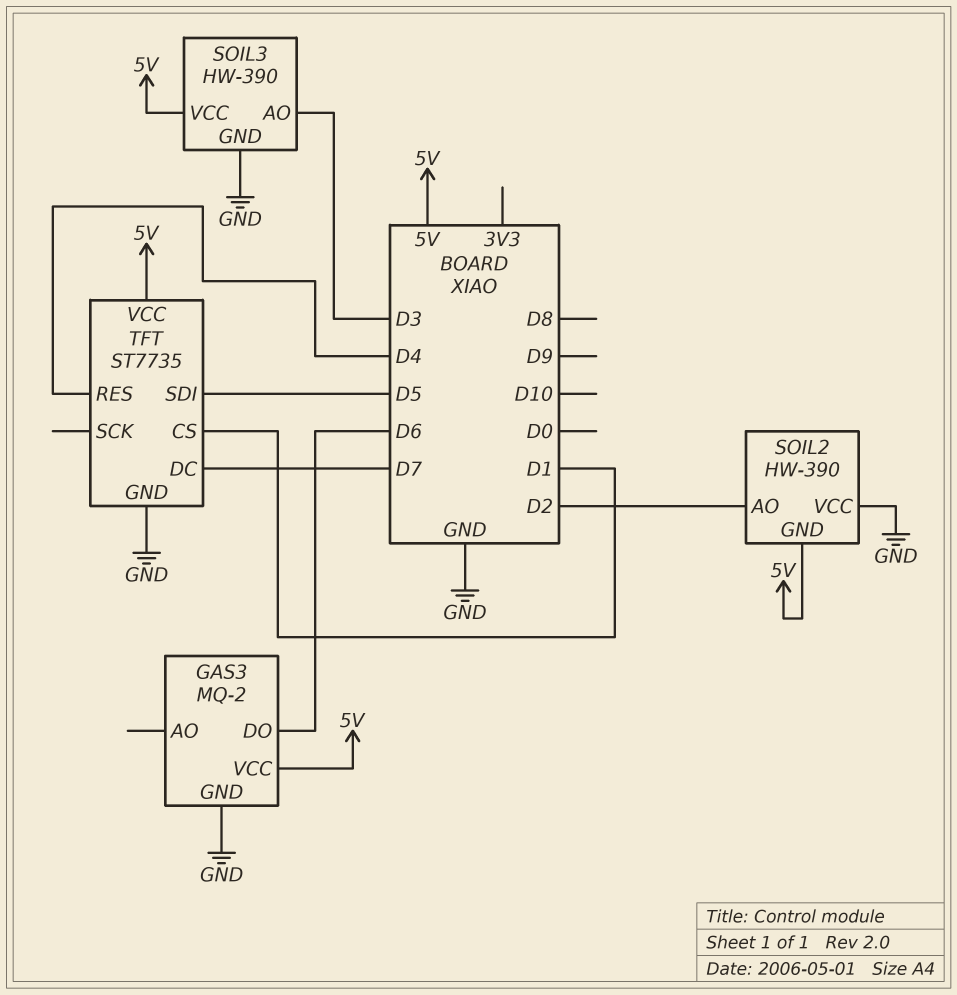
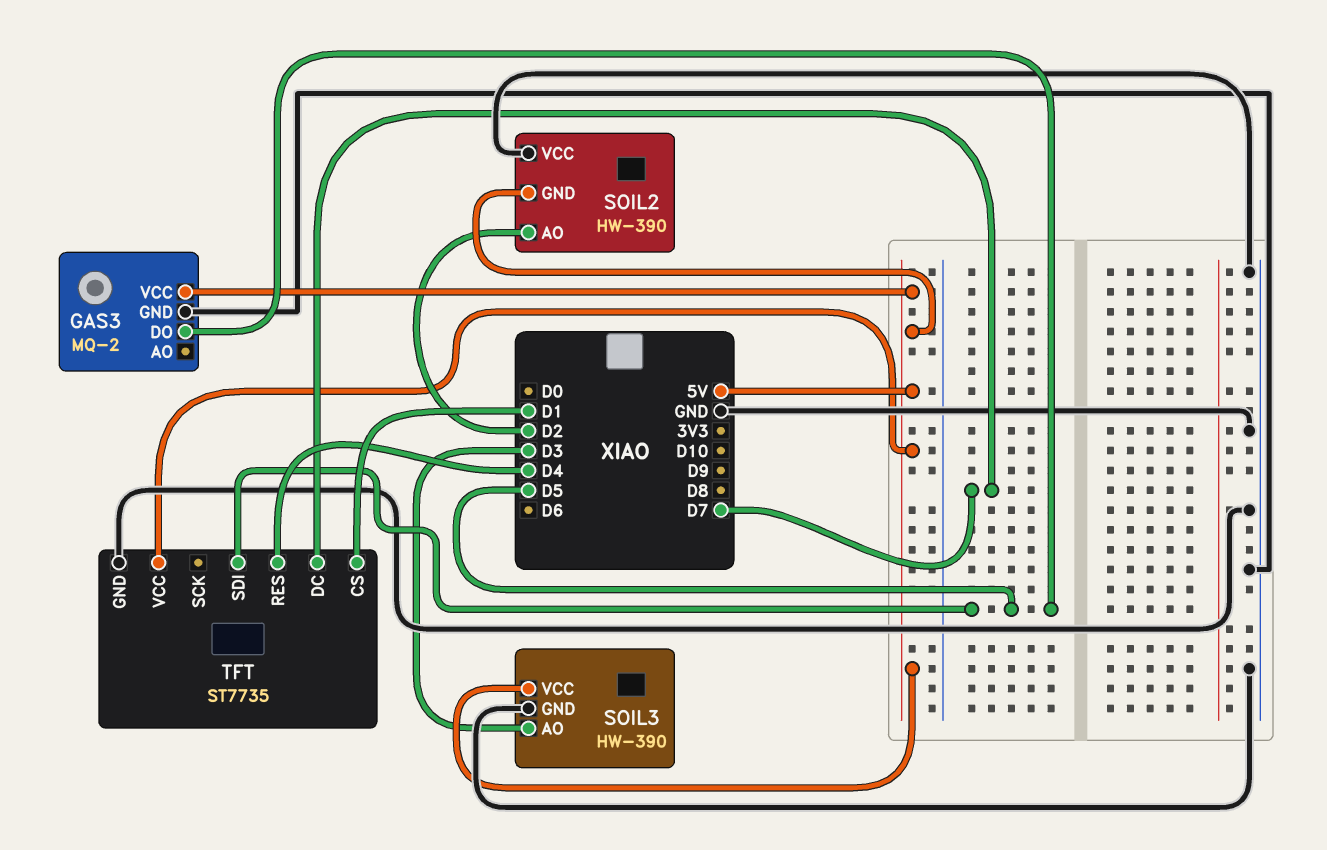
GAS3 pin DO: D6 -> D5

